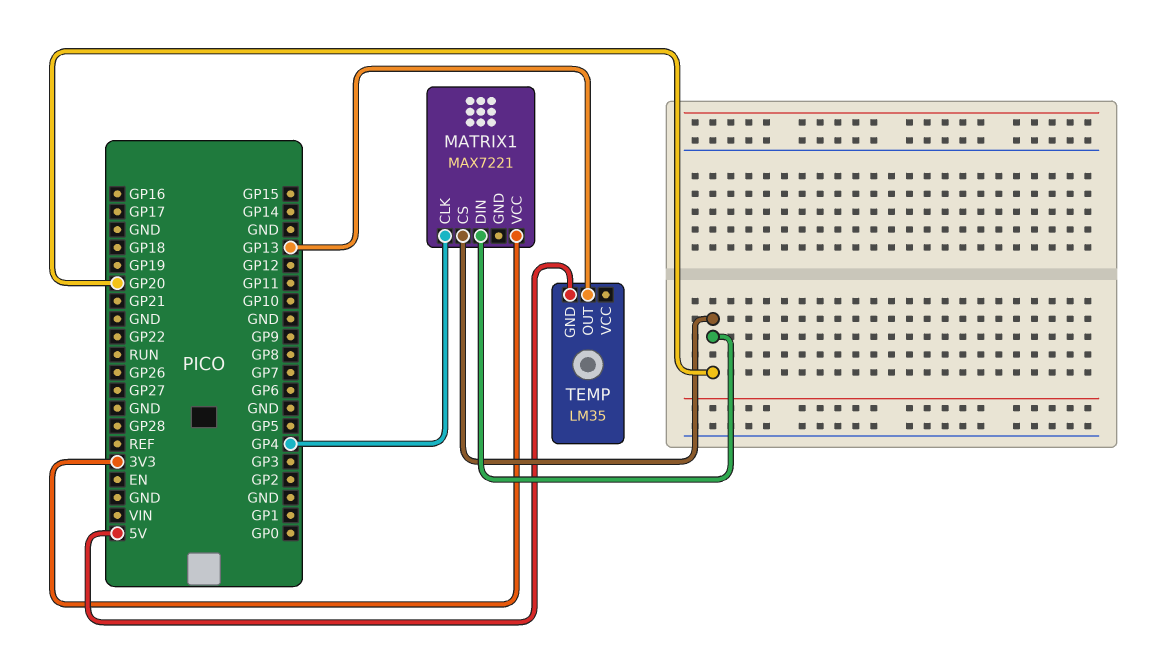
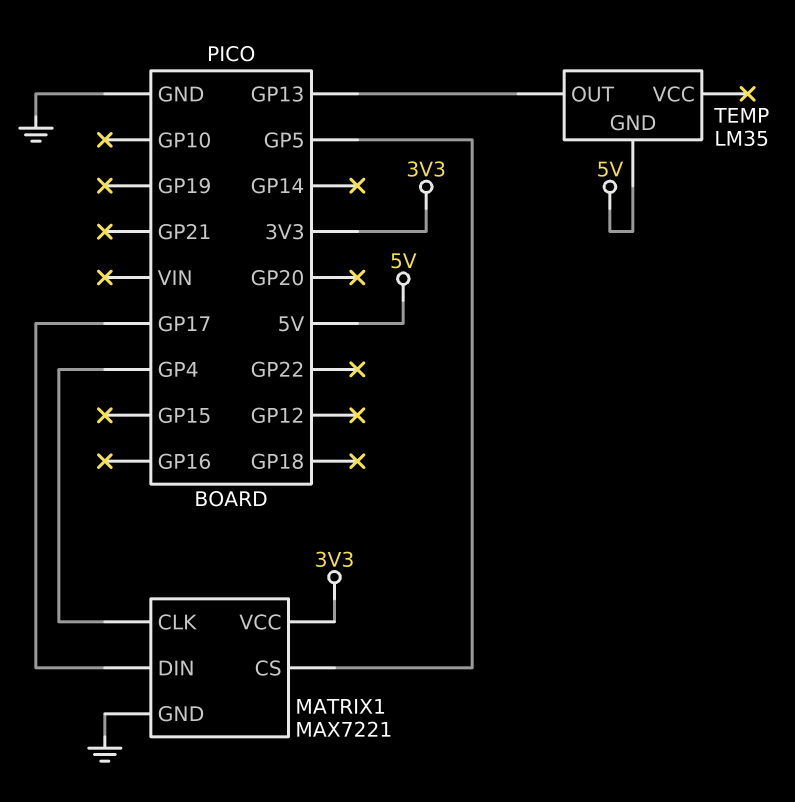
MATRIX1 pin CS: GP20 -> GP5
MATRIX1 pin DIN: GP20 -> GP17
MATRIX1 pin GND: none -> GND

